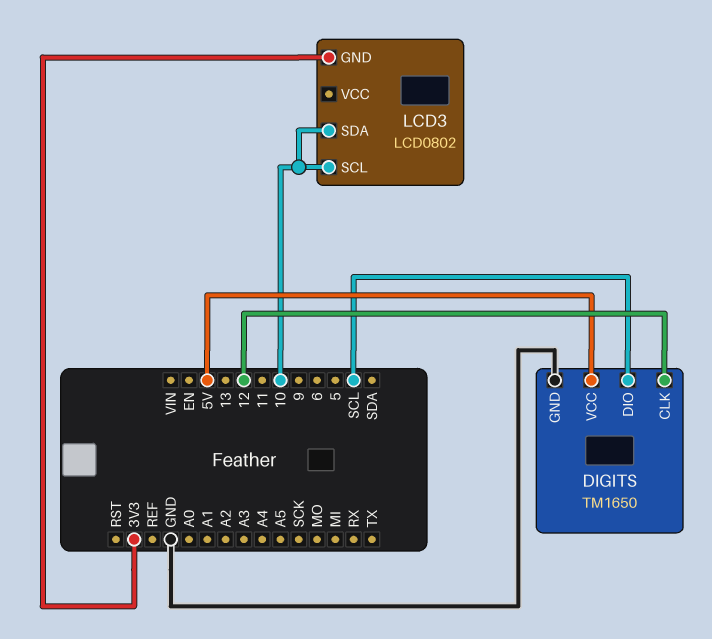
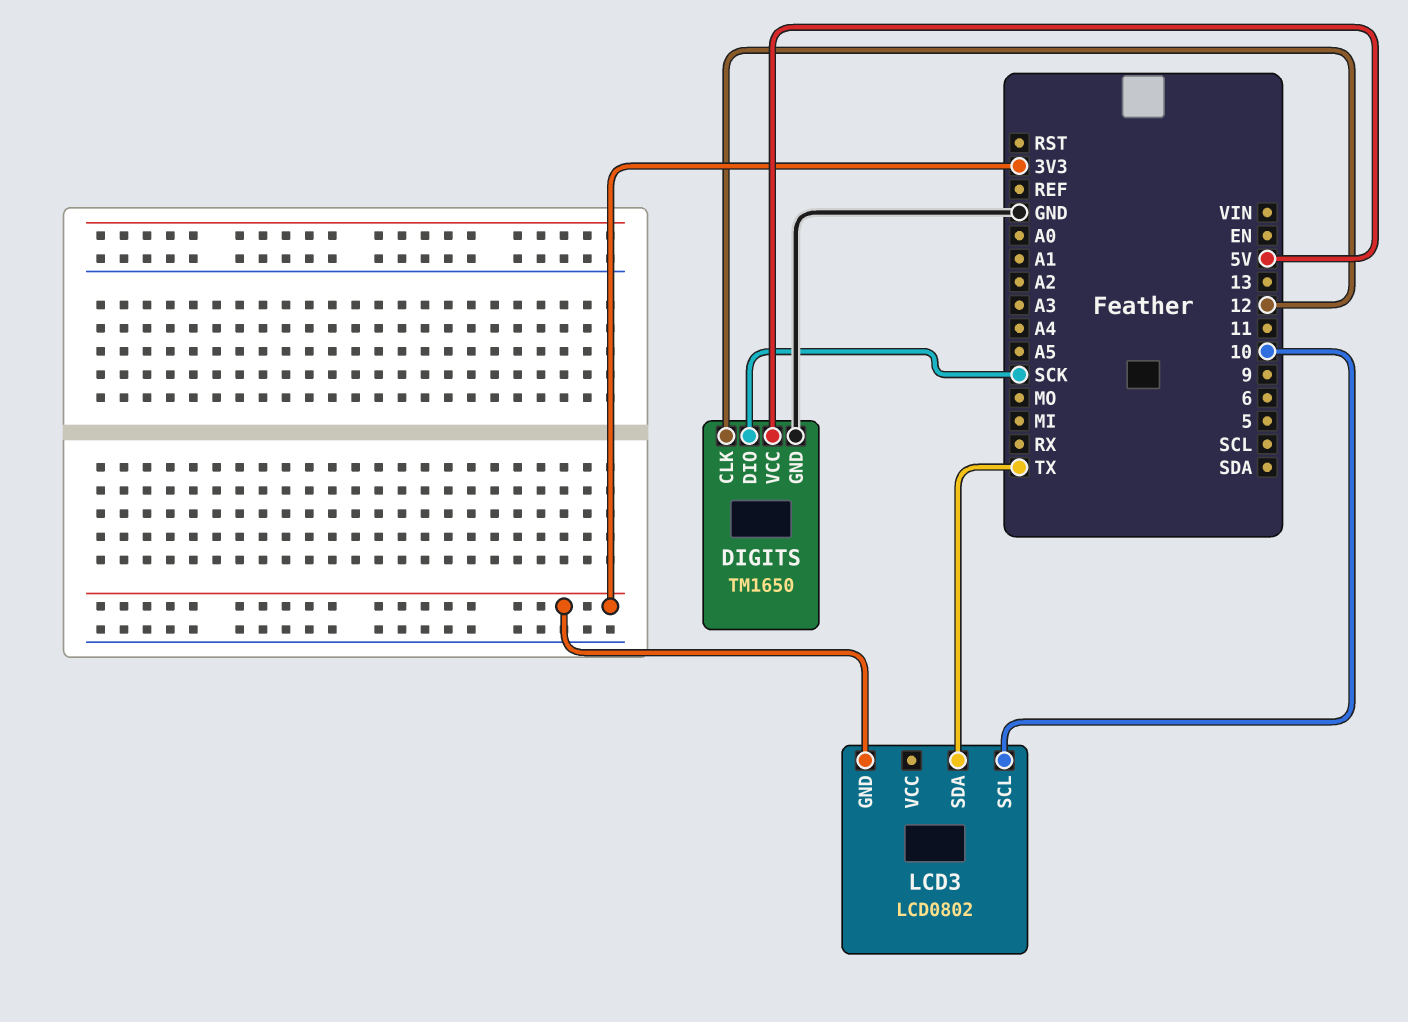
DIGITS pin DIO: SCL -> SCK
LCD3 pin SDA: 10 -> TX

